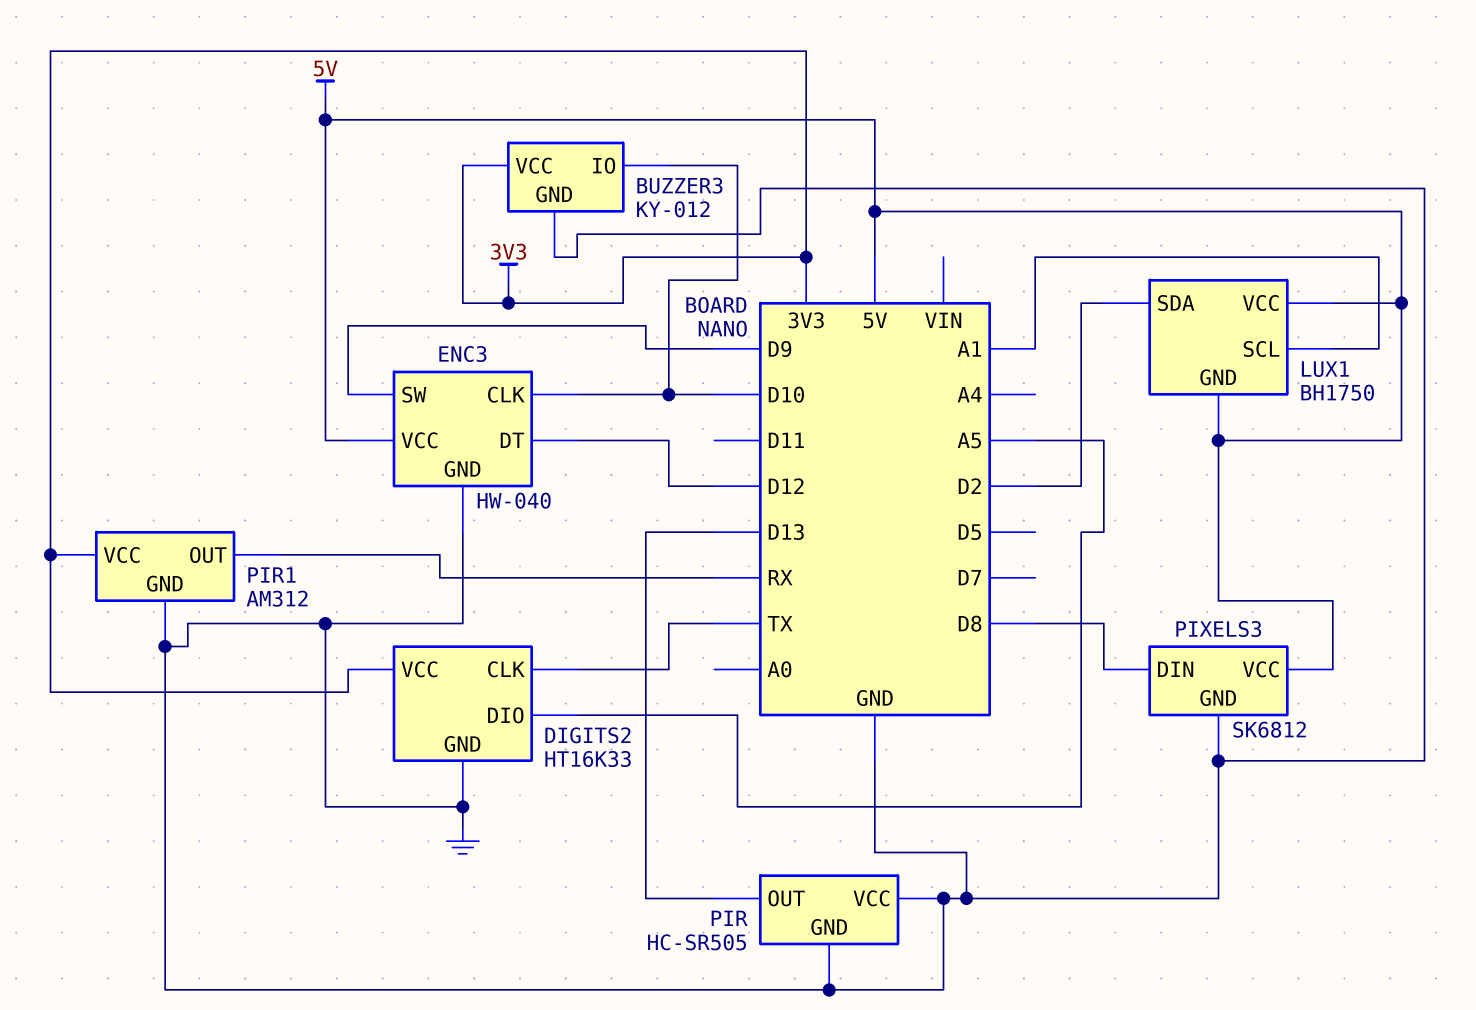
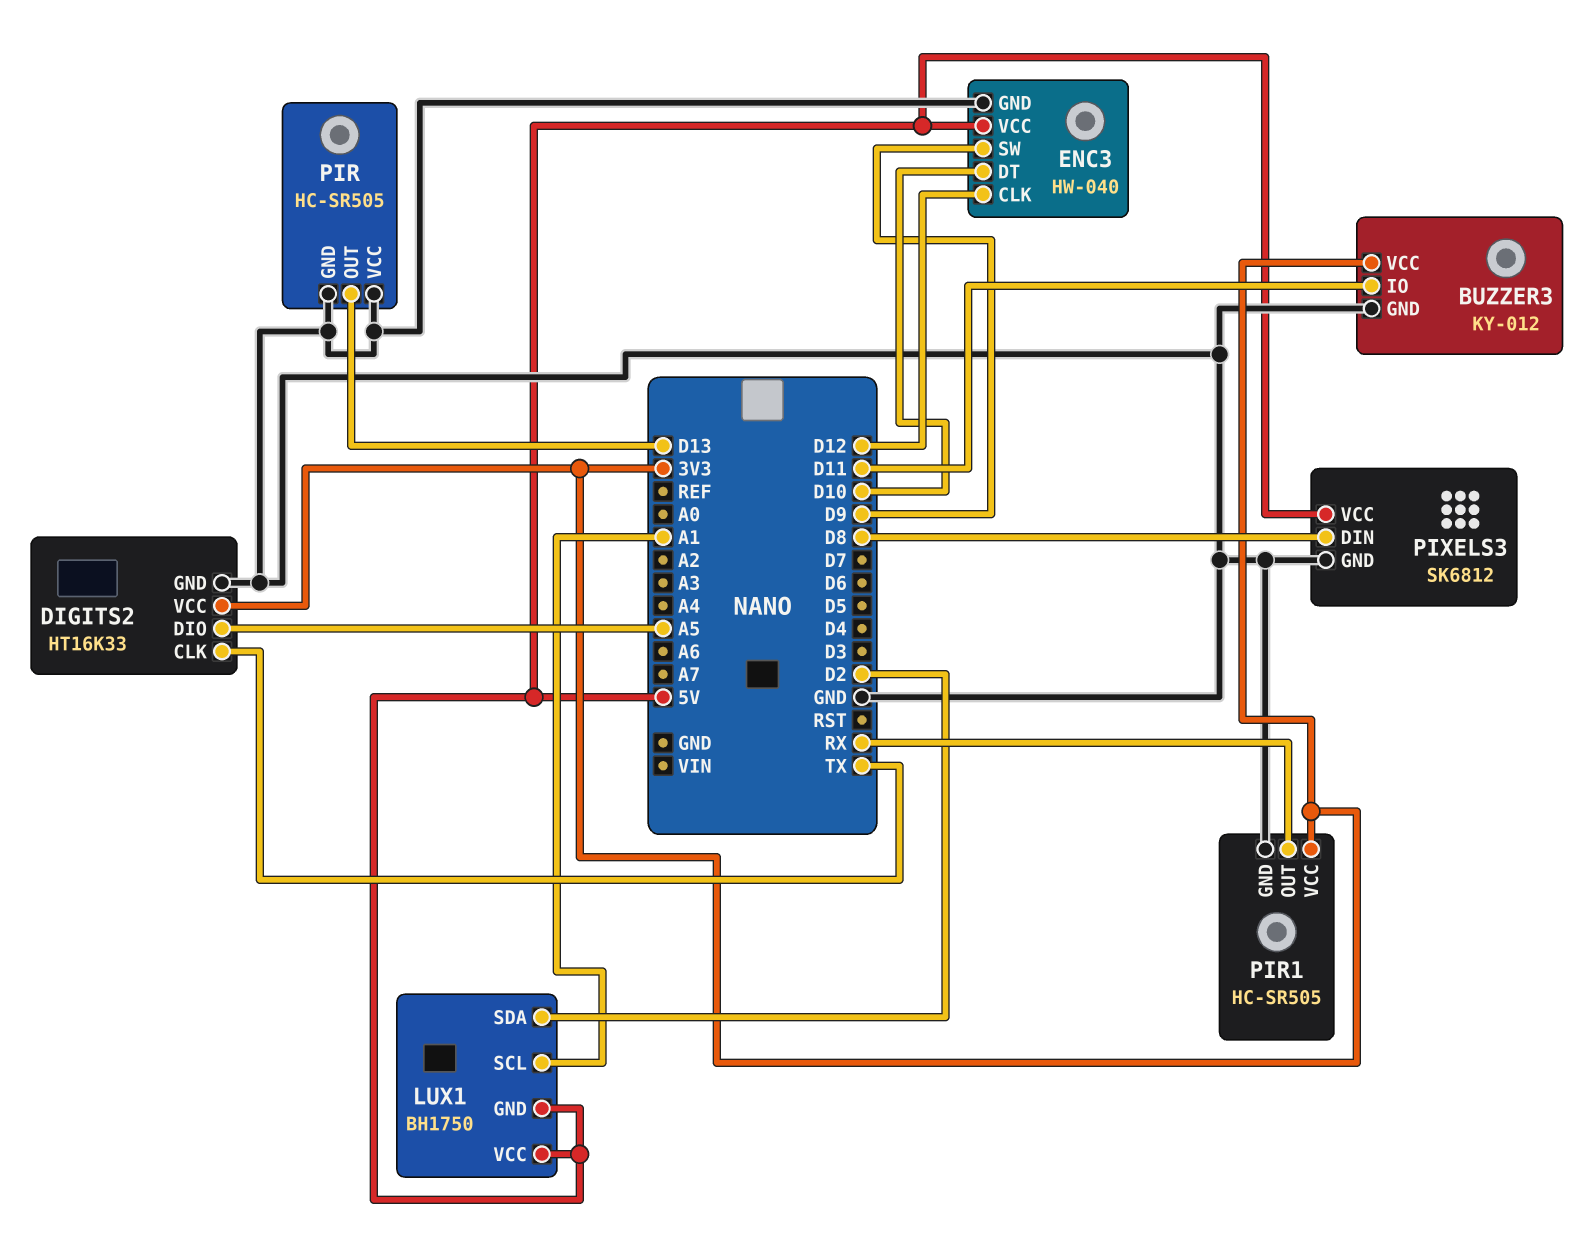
BUZZER3 pin IO: D10 -> D11
ENC3 pin CLK: D10 -> D12
ENC3 pin DT: D12 -> D10
PIR1: AM312 -> HC-SR505

